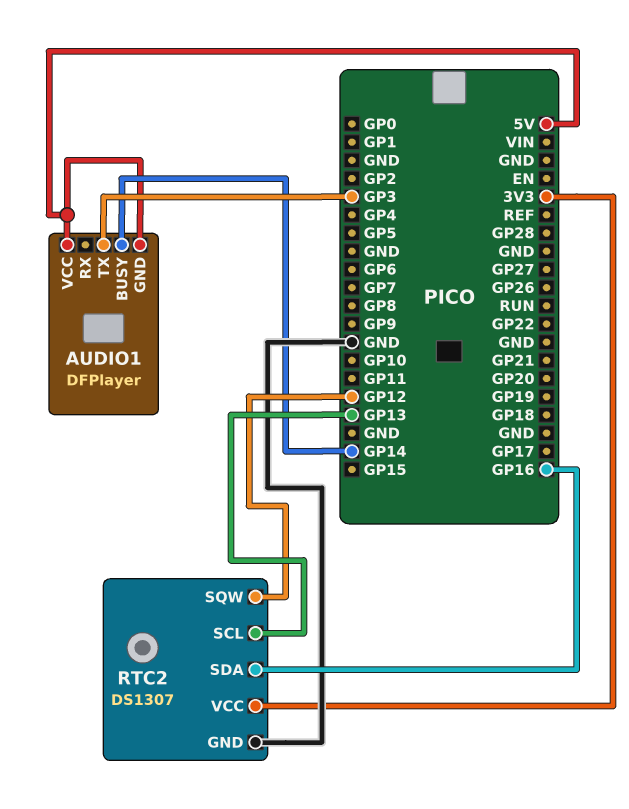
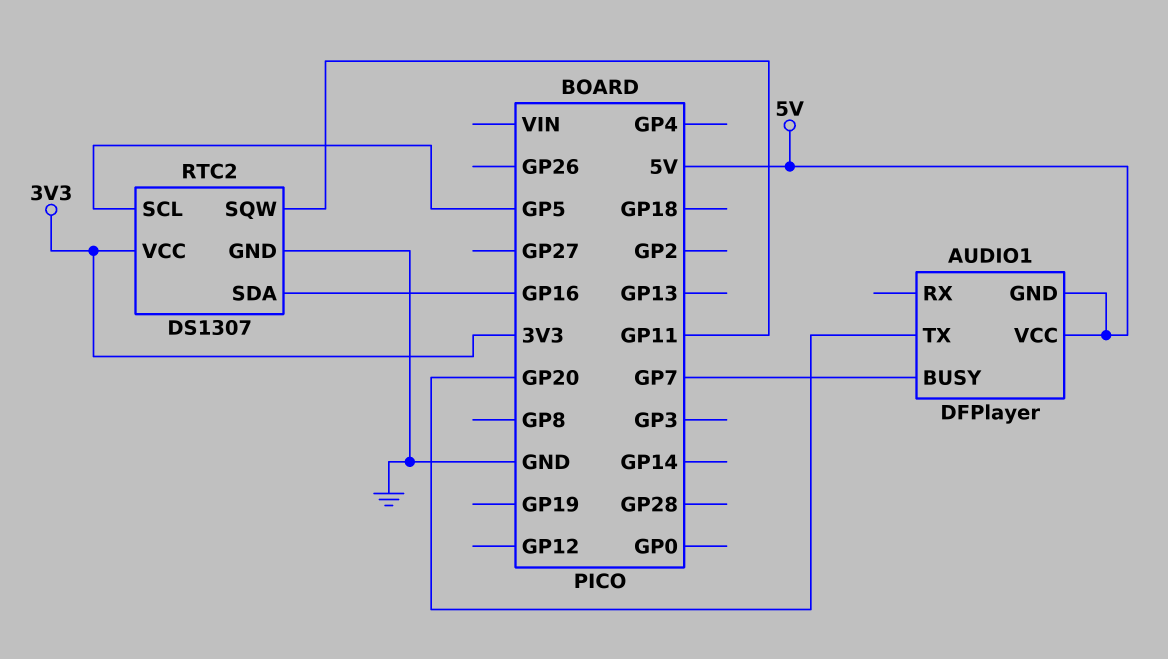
AUDIO1 pin BUSY: GP14 -> GP7
AUDIO1 pin TX: GP3 -> GP20
RTC2 pin SCL: GP13 -> GP5
RTC2 pin SQW: GP12 -> GP11

